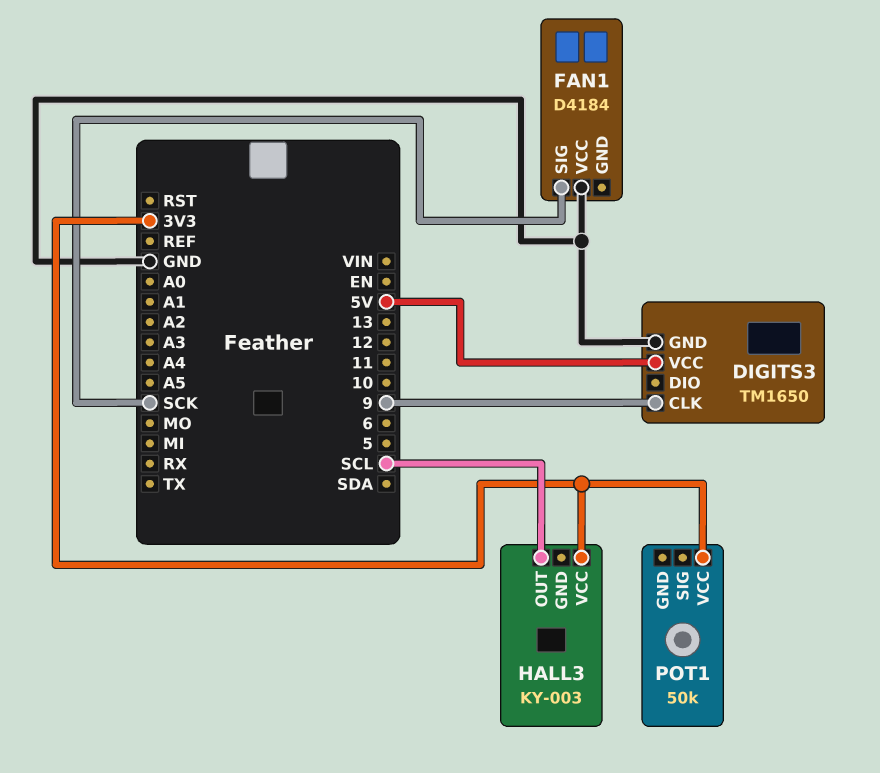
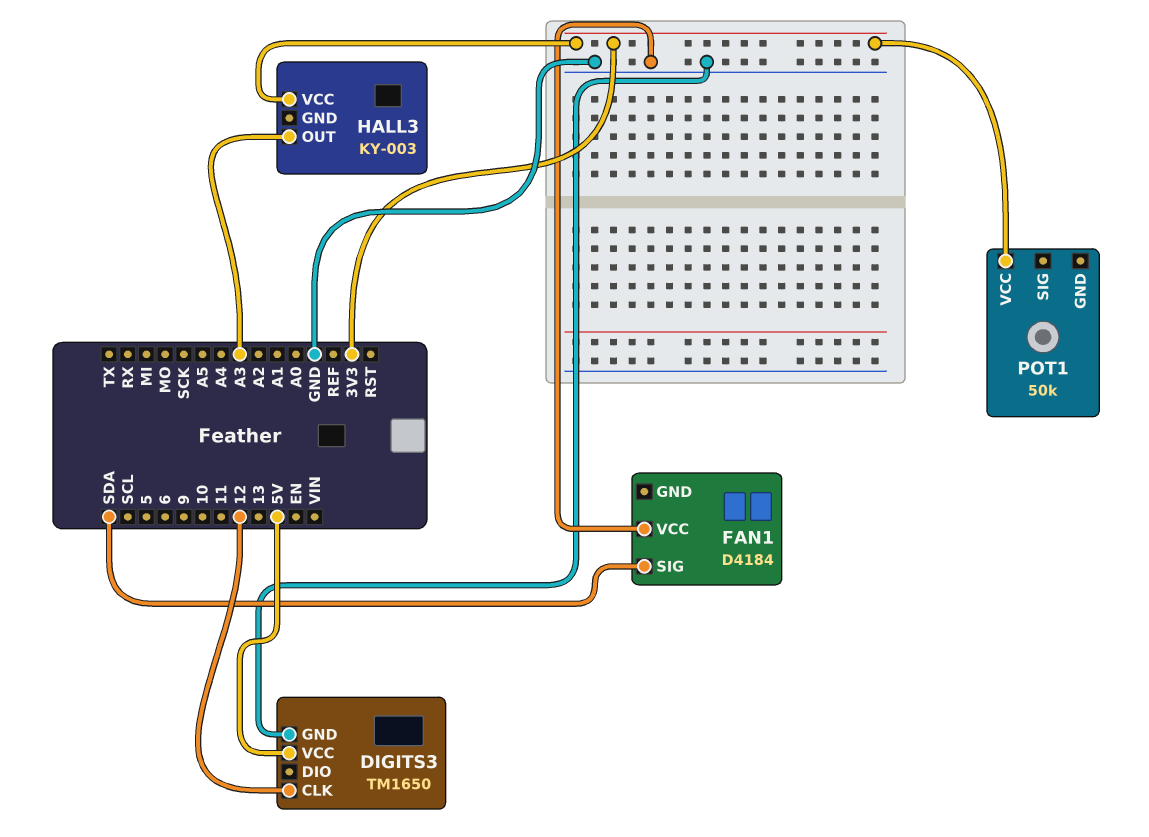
DIGITS3 pin CLK: 9 -> 12
FAN1 pin SIG: SCK -> SDA
HALL3 pin OUT: SCL -> A3

